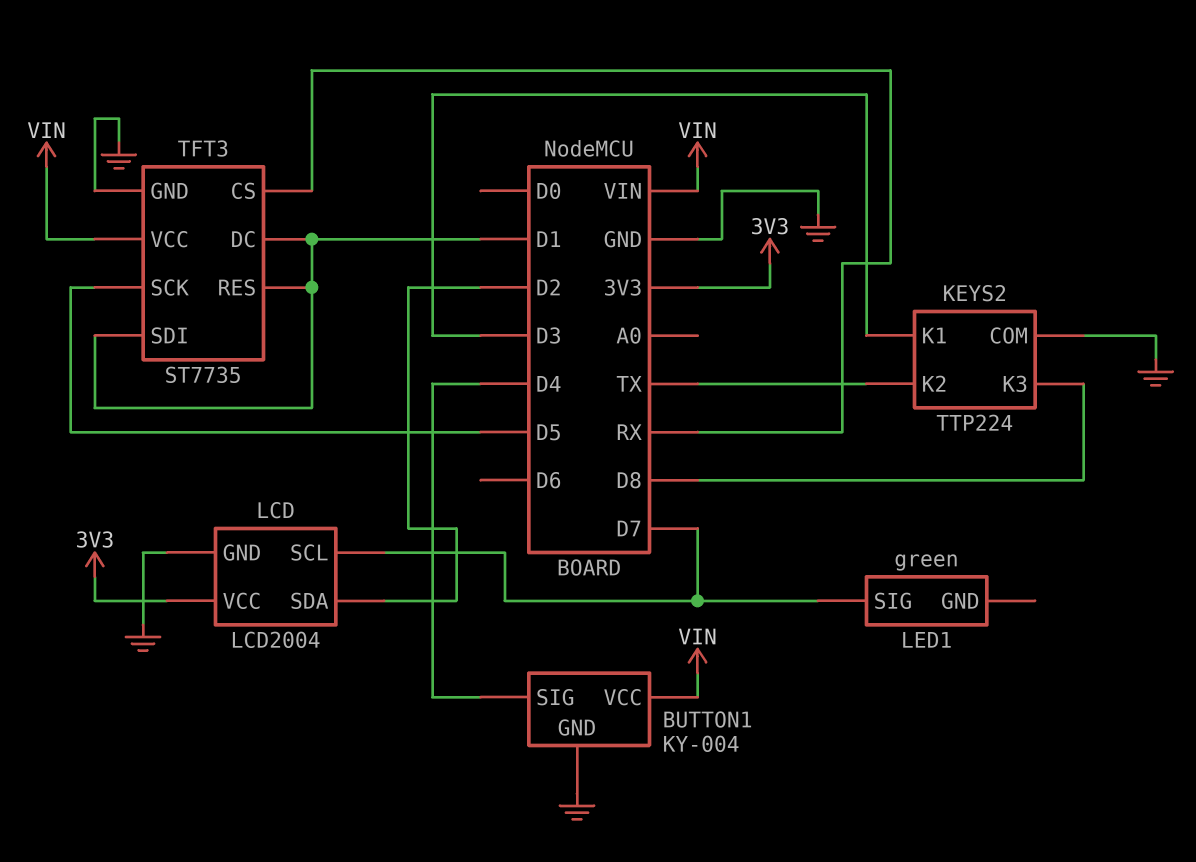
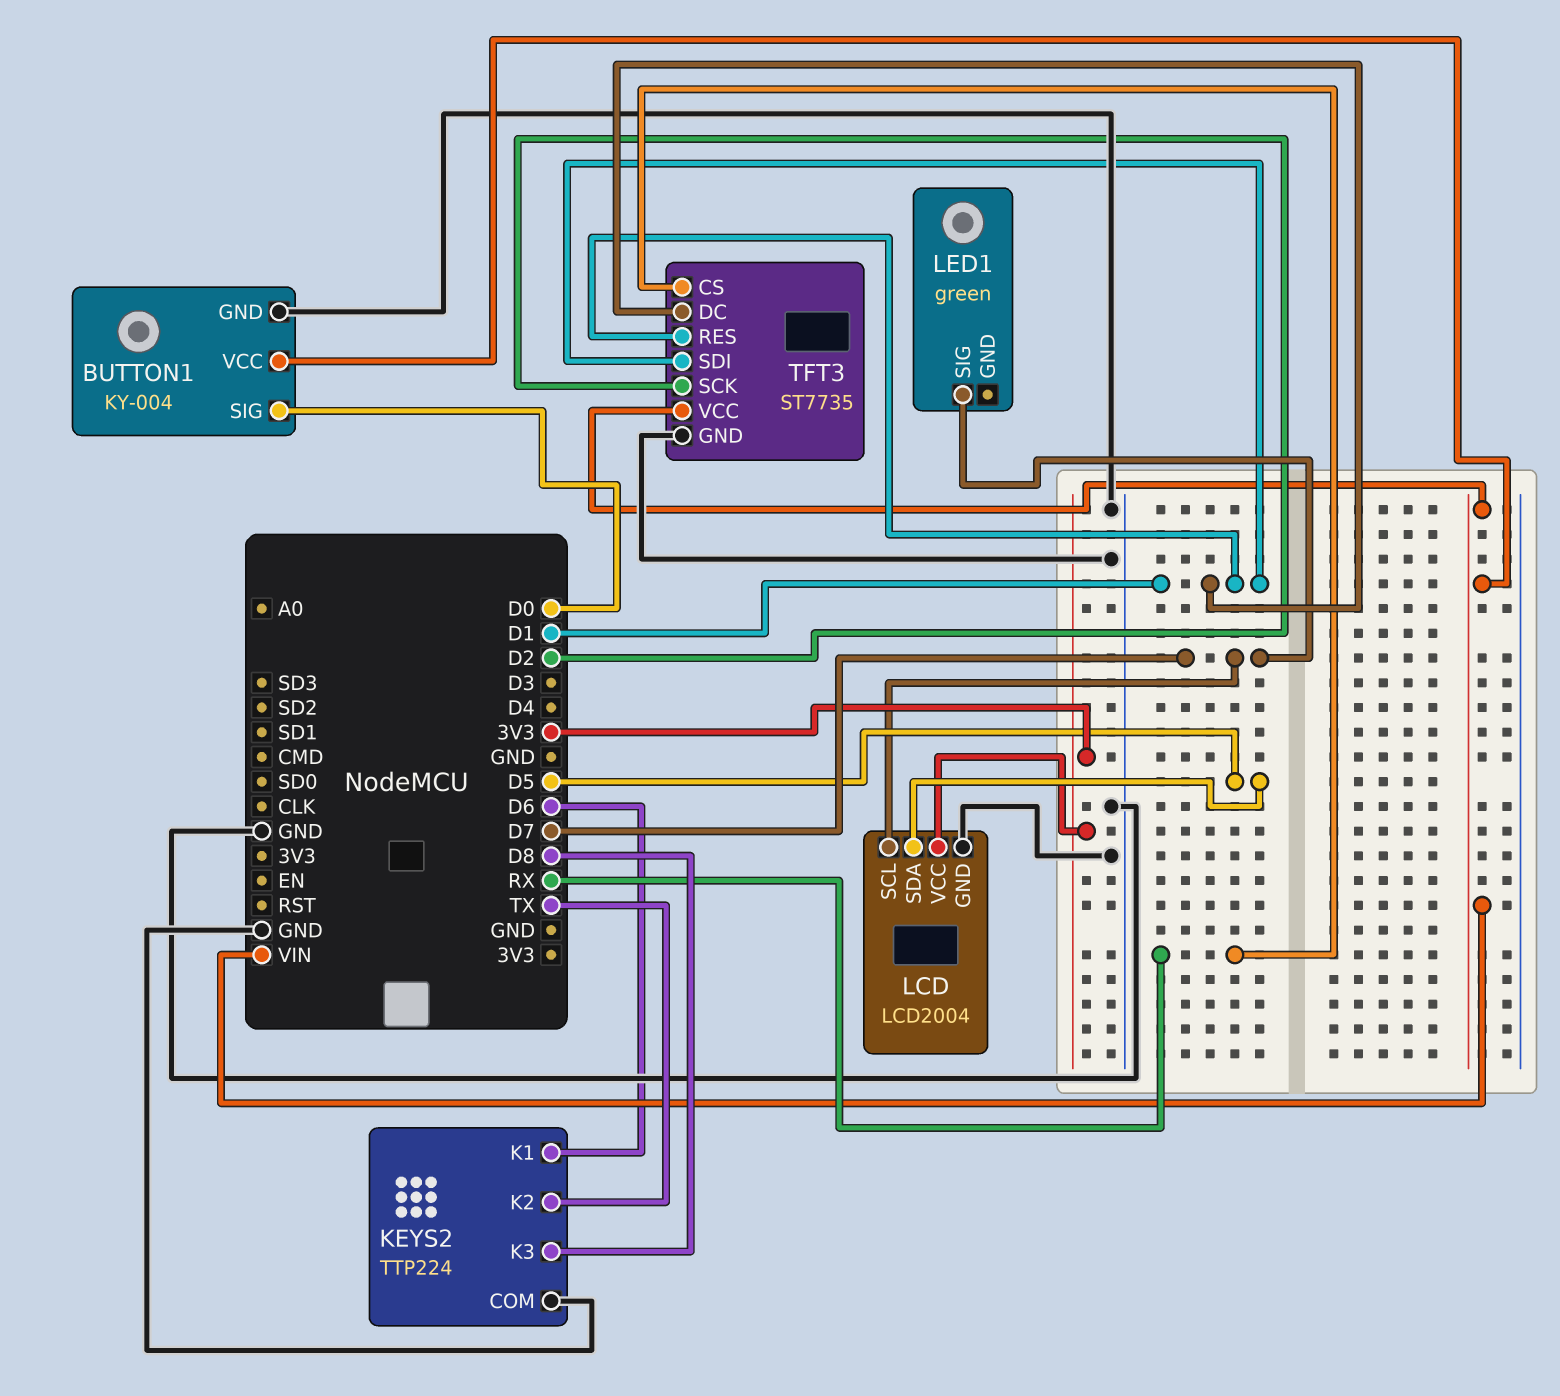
BUTTON1 pin SIG: D4 -> D0
KEYS2 pin K1: D3 -> D6
LCD pin SDA: D2 -> D5
TFT3 pin SCK: D5 -> D2

